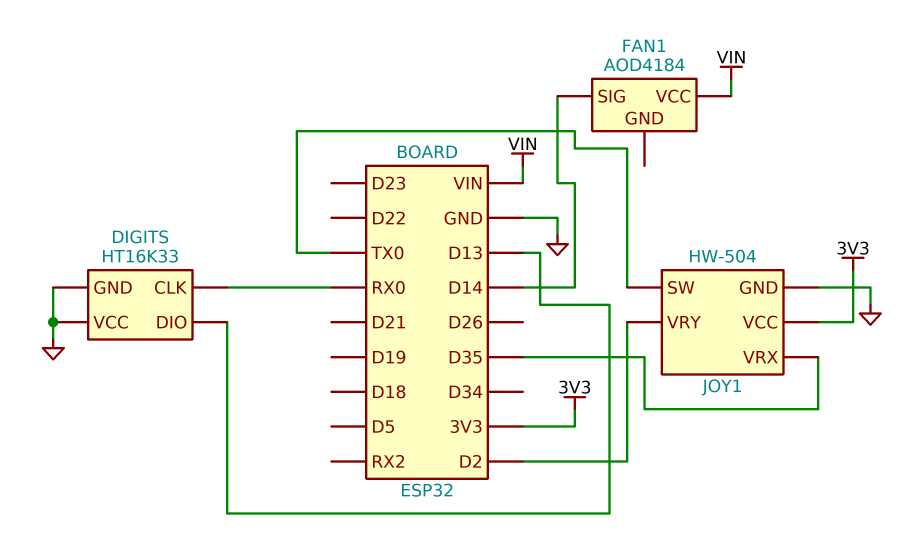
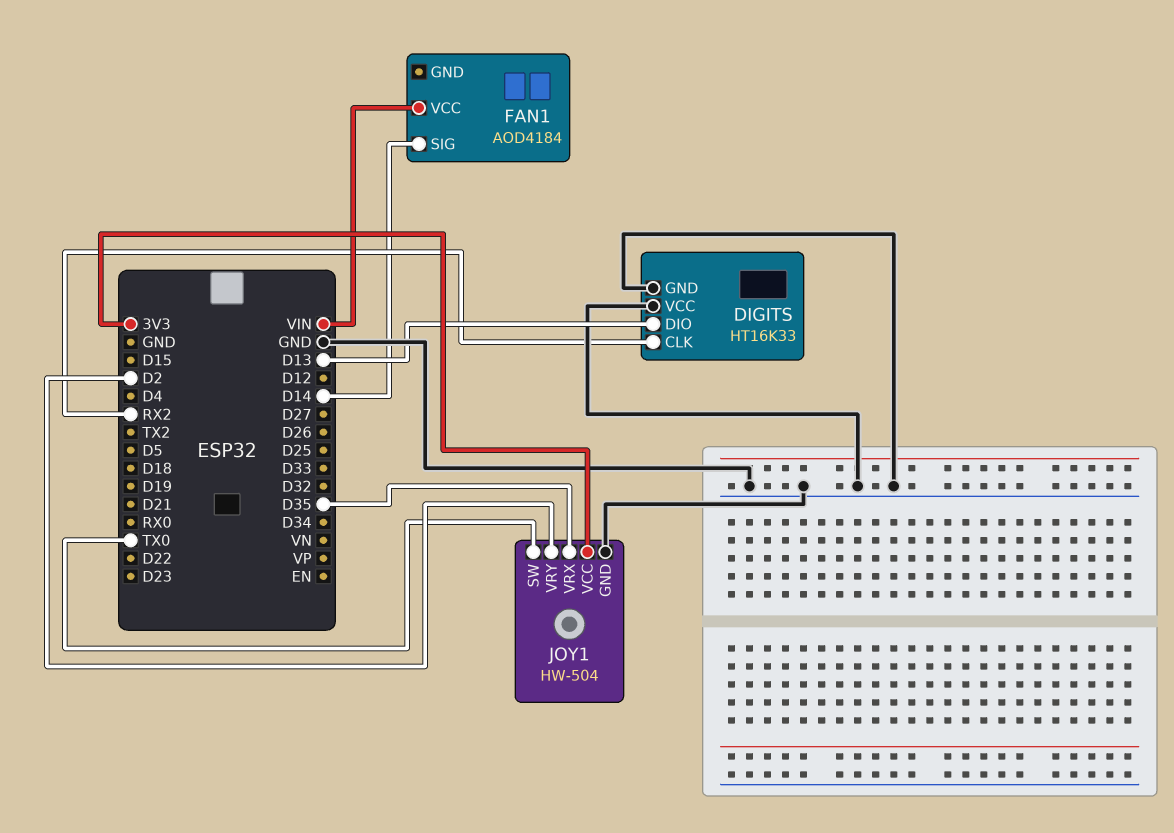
DIGITS pin CLK: RX0 -> RX2

